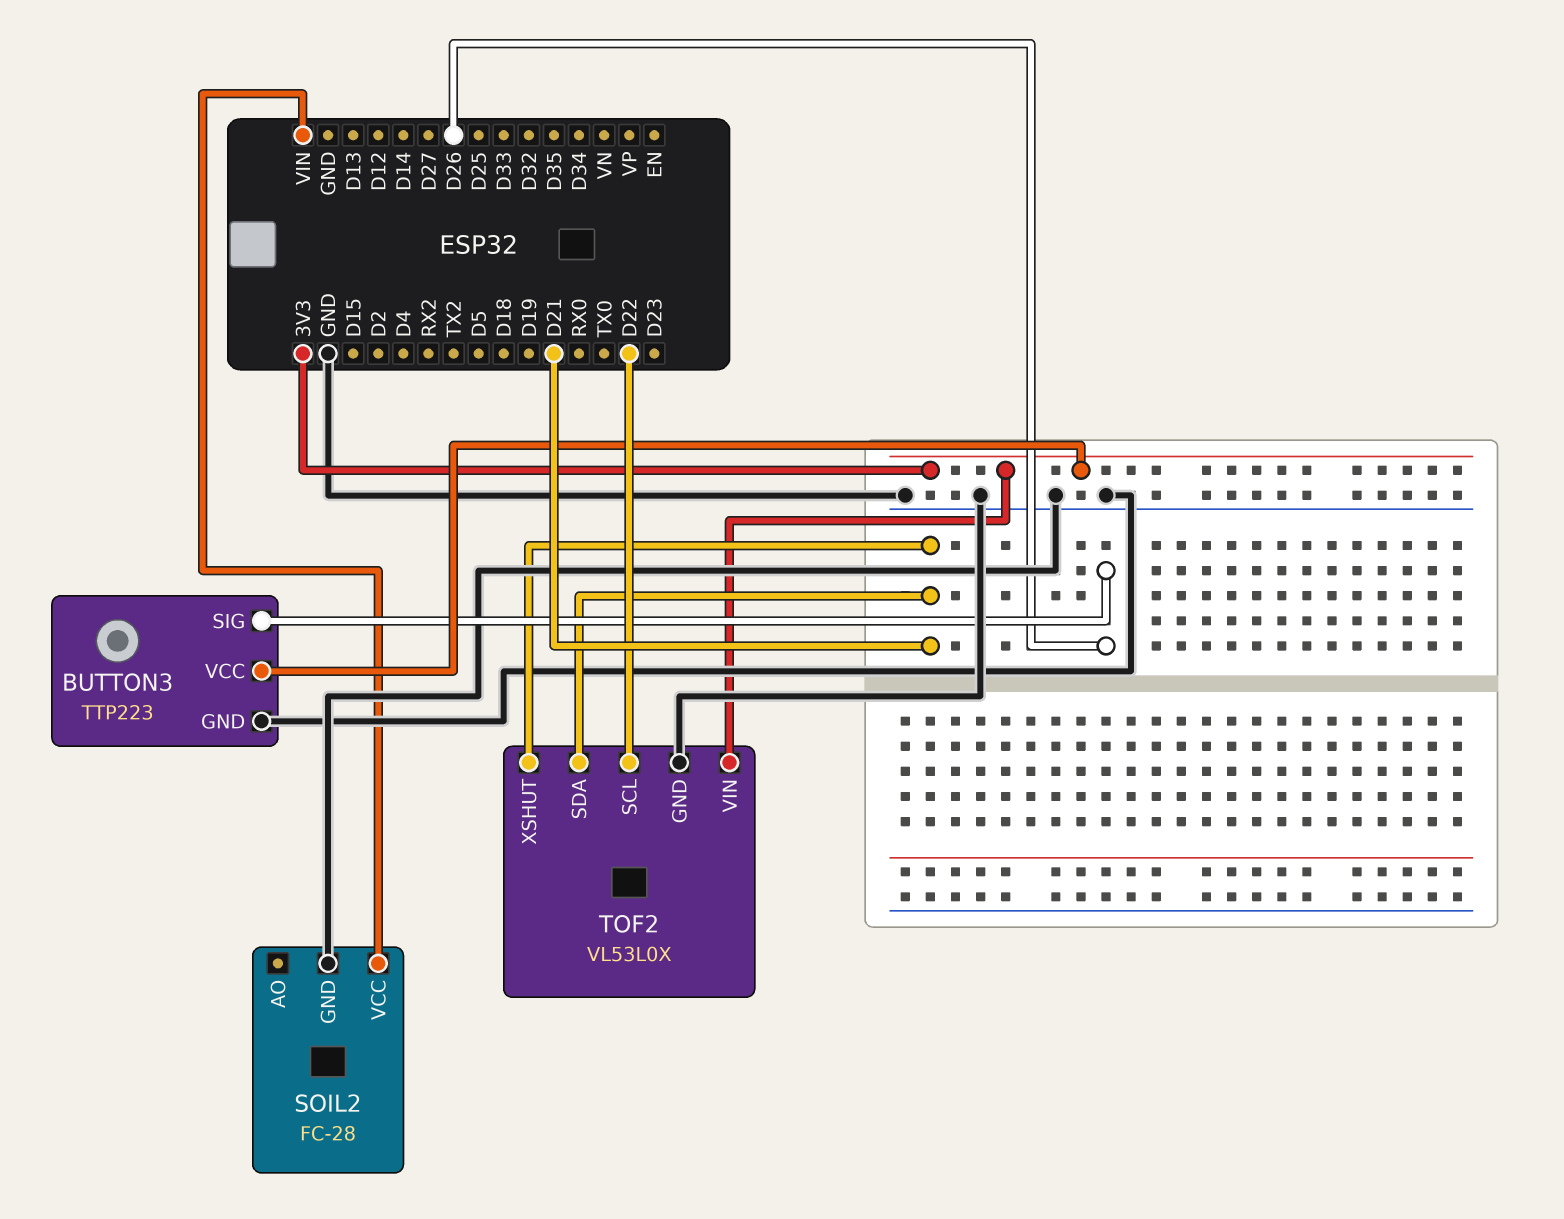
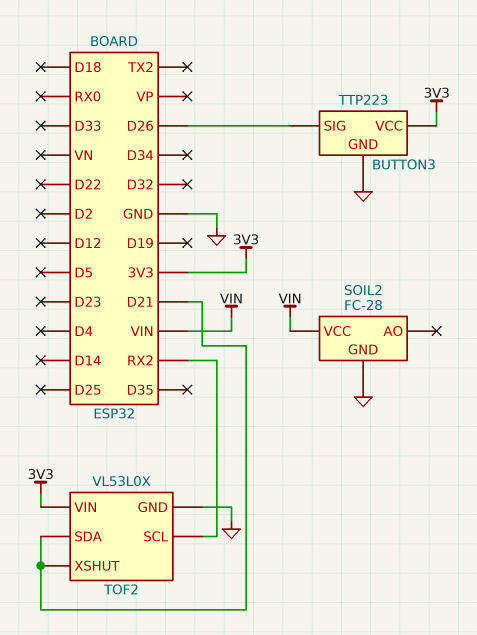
TOF2 pin SCL: D22 -> RX2

